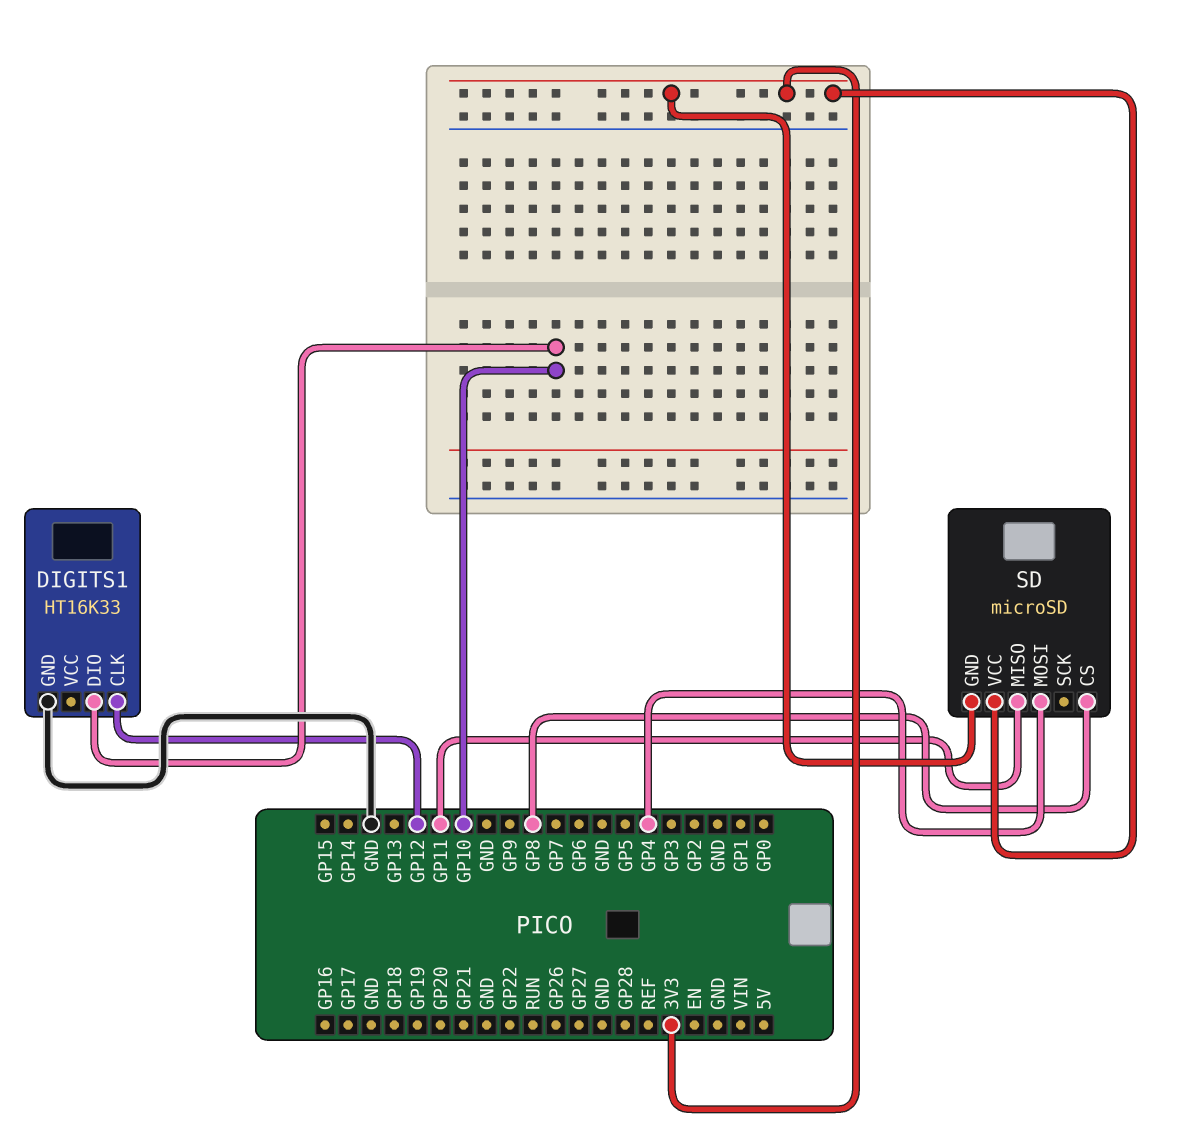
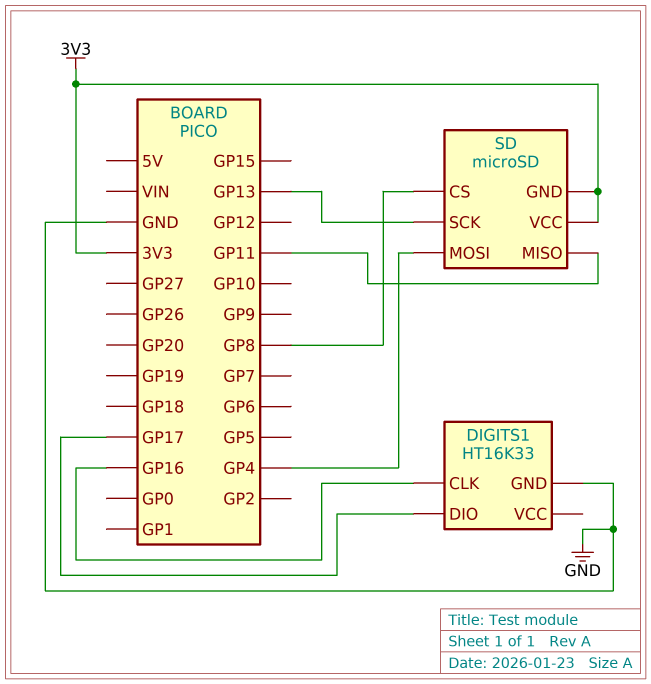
DIGITS1 pin CLK: GP12 -> GP16
DIGITS1 pin DIO: GP10 -> GP17
SD pin SCK: none -> GP13

